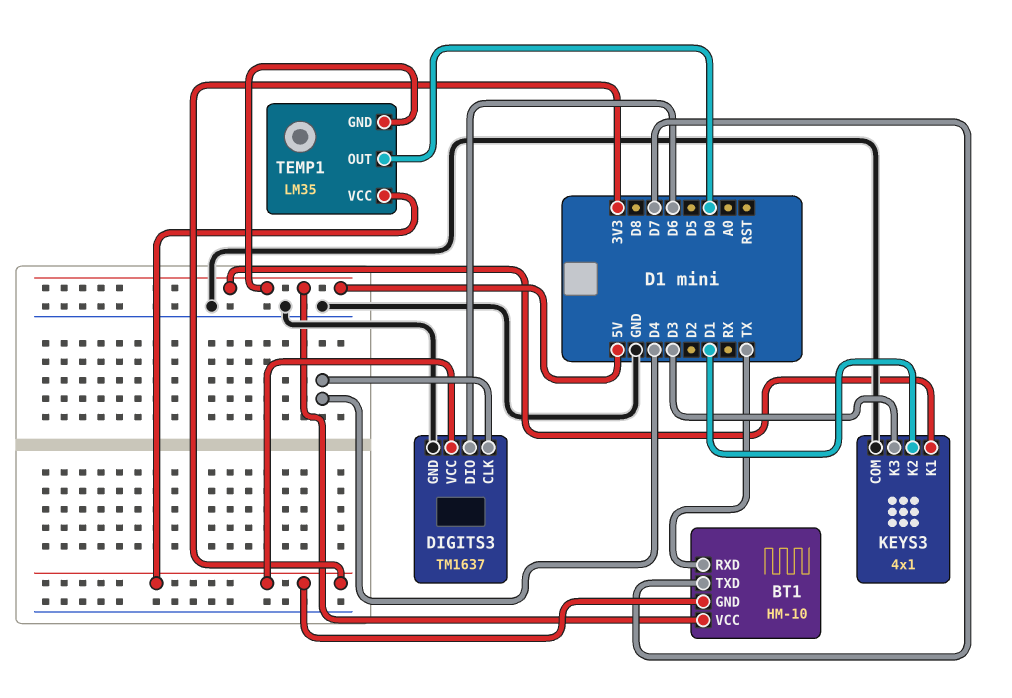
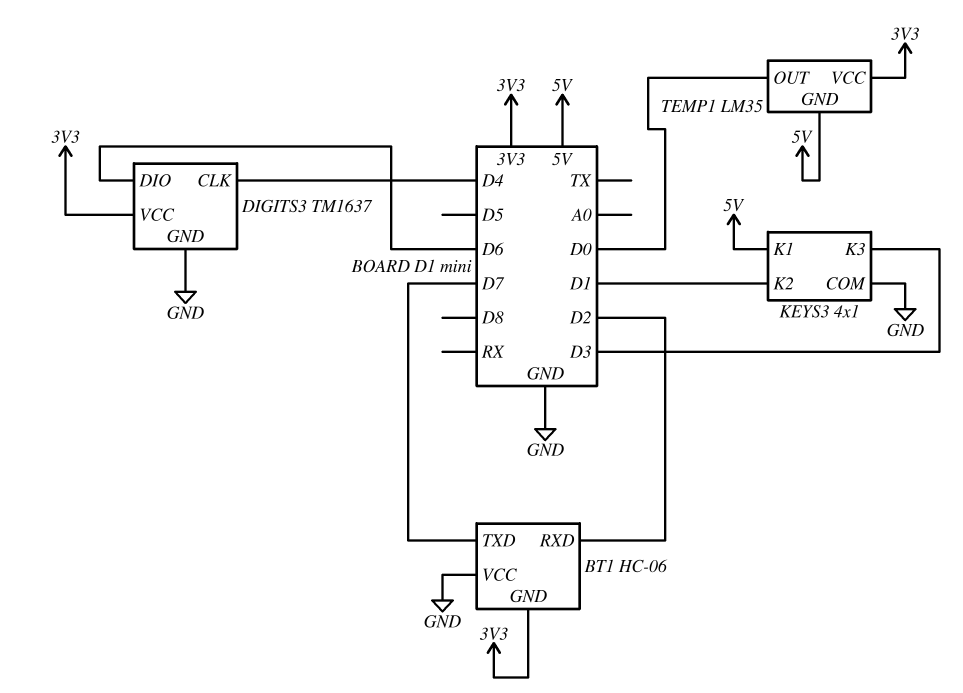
BT1: HM-10 -> HC-06
BT1 pin RXD: TX -> D2
BT1 pin VCC: 5V -> GND

